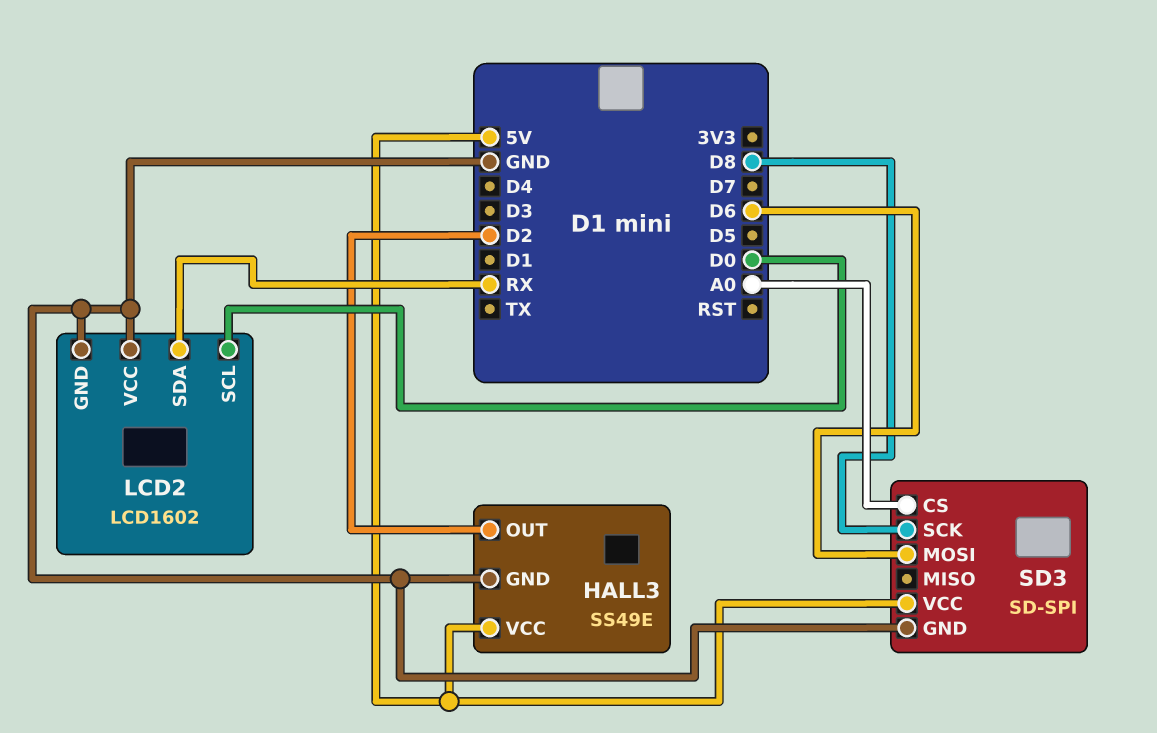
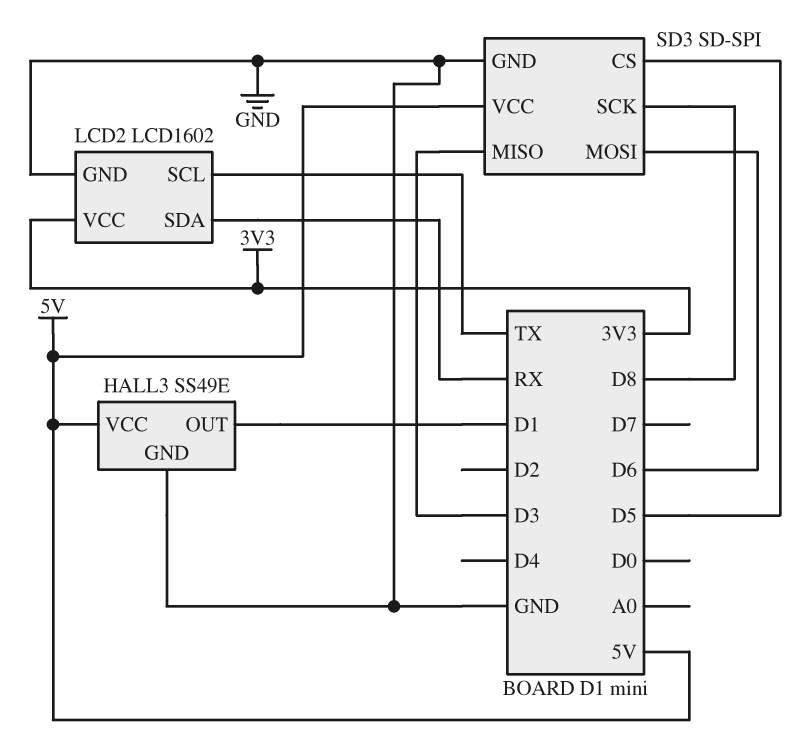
HALL3 pin OUT: D2 -> D1
LCD2 pin SCL: D0 -> TX
LCD2 pin VCC: GND -> 3V3
SD3 pin CS: A0 -> D5
SD3 pin MISO: none -> D3

